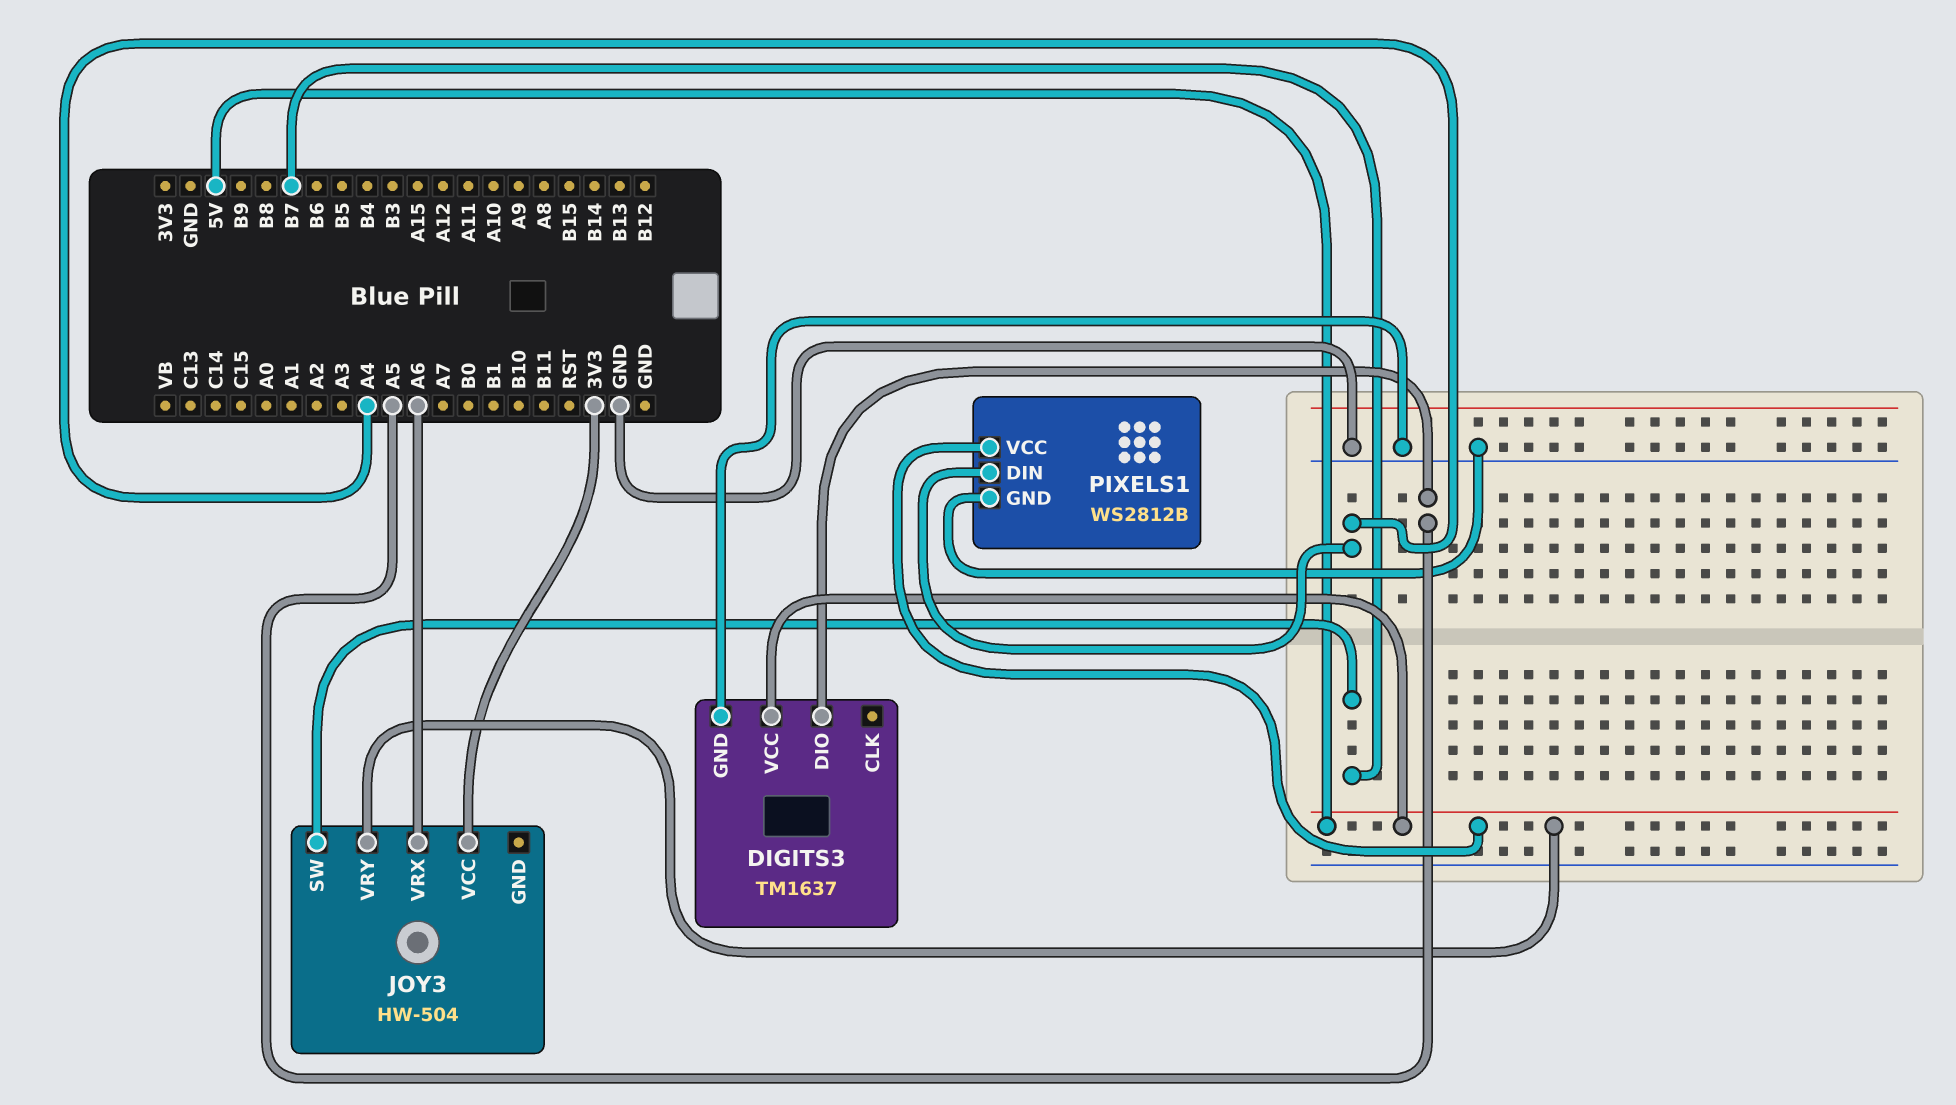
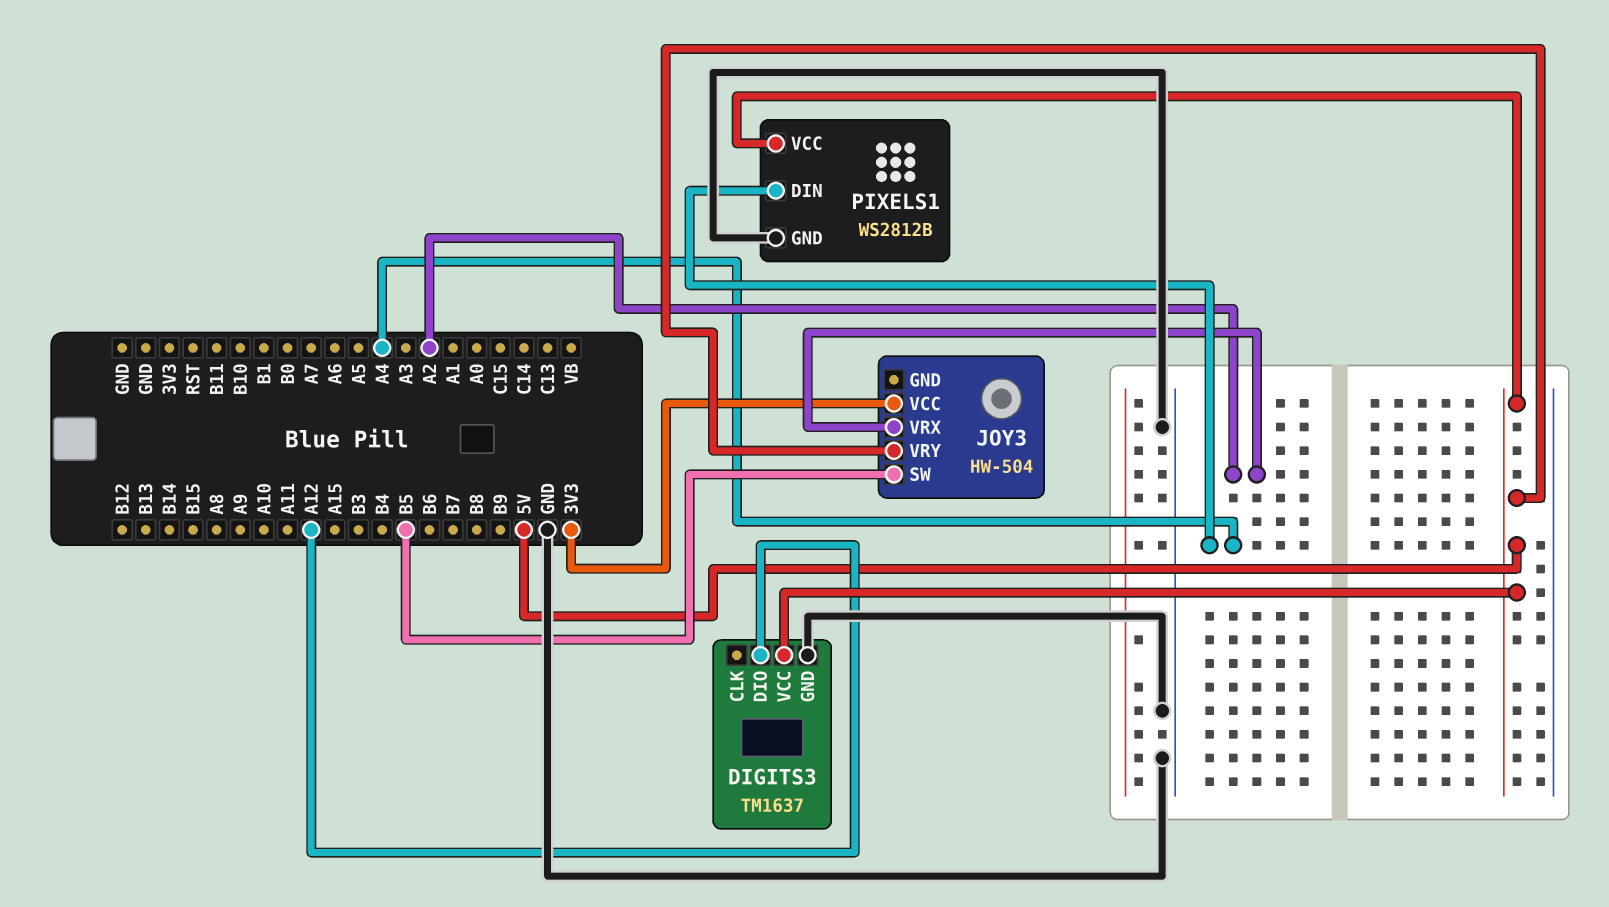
DIGITS3 pin DIO: A5 -> A12
JOY3 pin SW: B7 -> B5
JOY3 pin VRX: A6 -> A2

